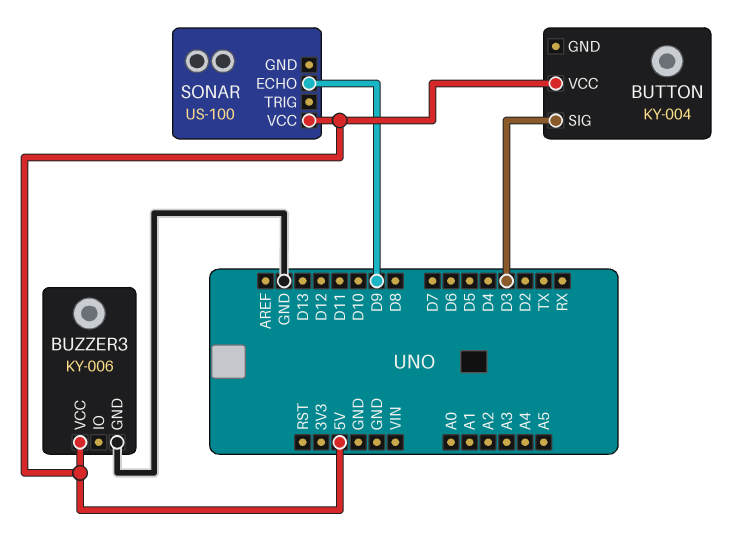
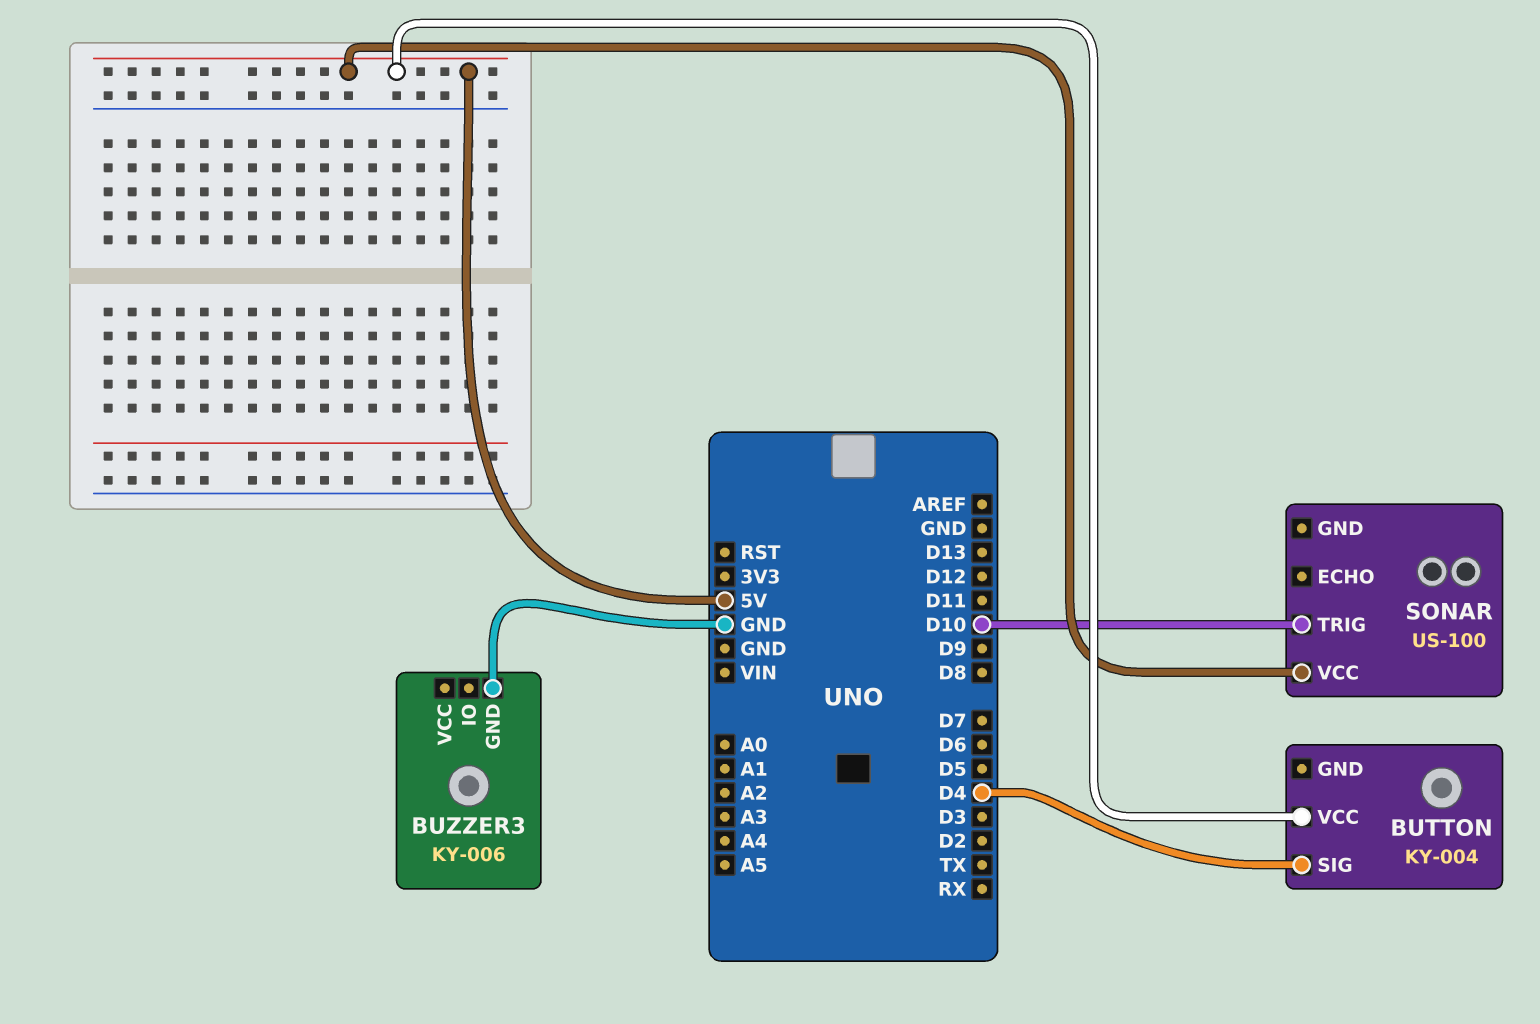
BUTTON pin SIG: D3 -> D4
BUZZER3 pin VCC: 5V -> none
SONAR pin ECHO: D9 -> none
SONAR pin TRIG: none -> D10

